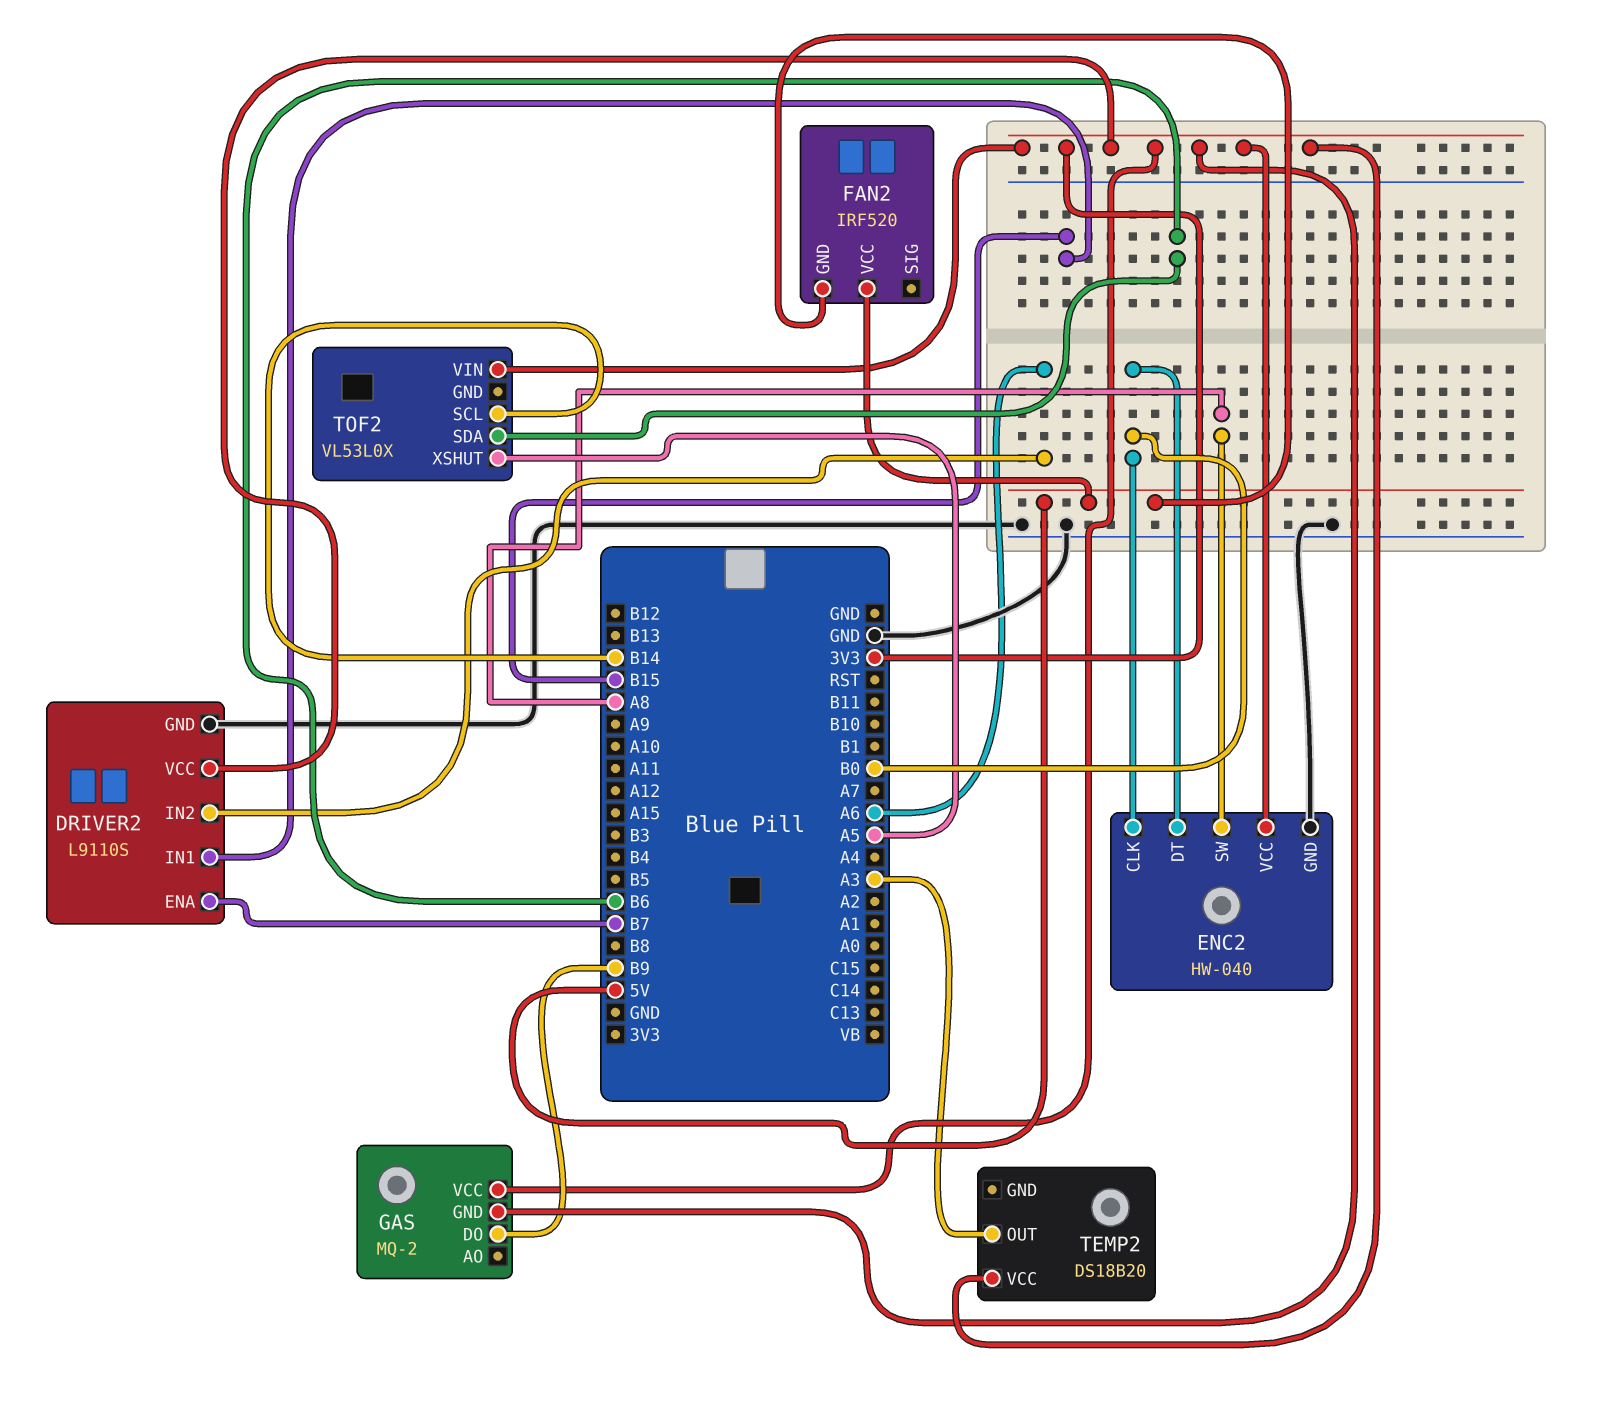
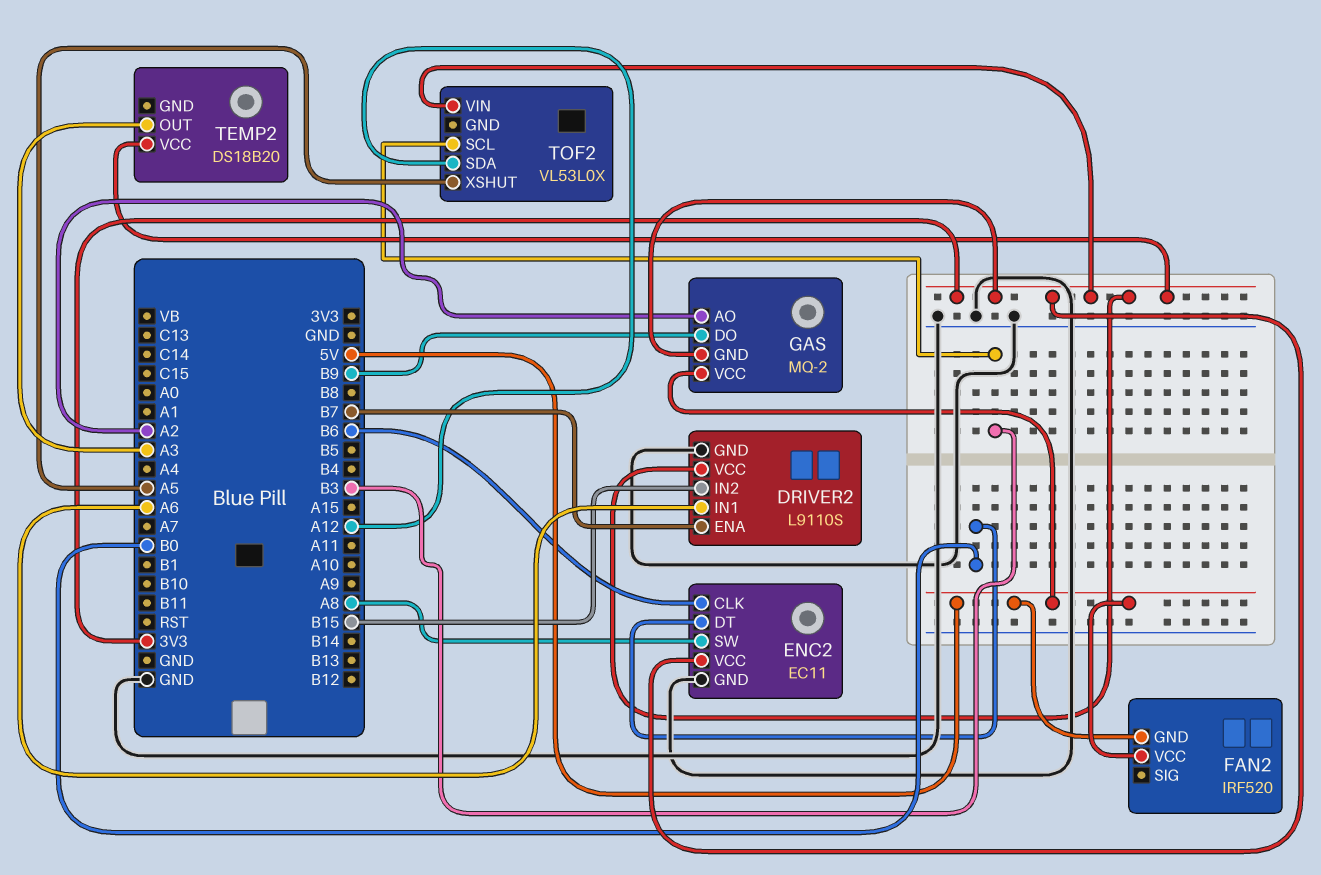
DRIVER2 pin IN1: B15 -> A6
DRIVER2 pin IN2: A6 -> B15
ENC2: HW-040 -> EC11
ENC2 pin CLK: B0 -> B6
GAS pin AO: none -> A2
GAS pin VCC: 3V3 -> 5V
TOF2 pin SCL: B14 -> B3
TOF2 pin SDA: B6 -> A12

